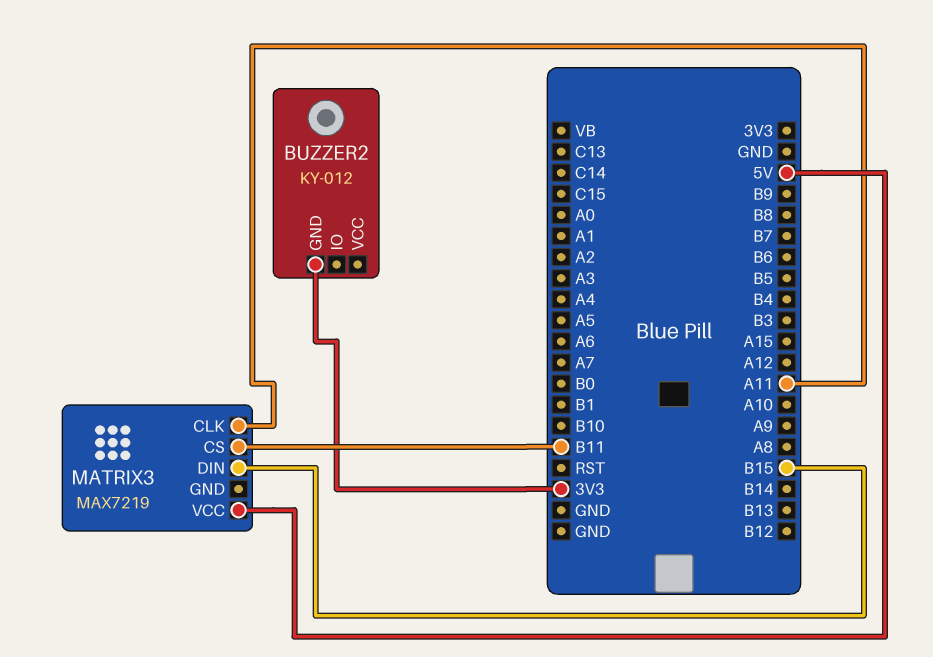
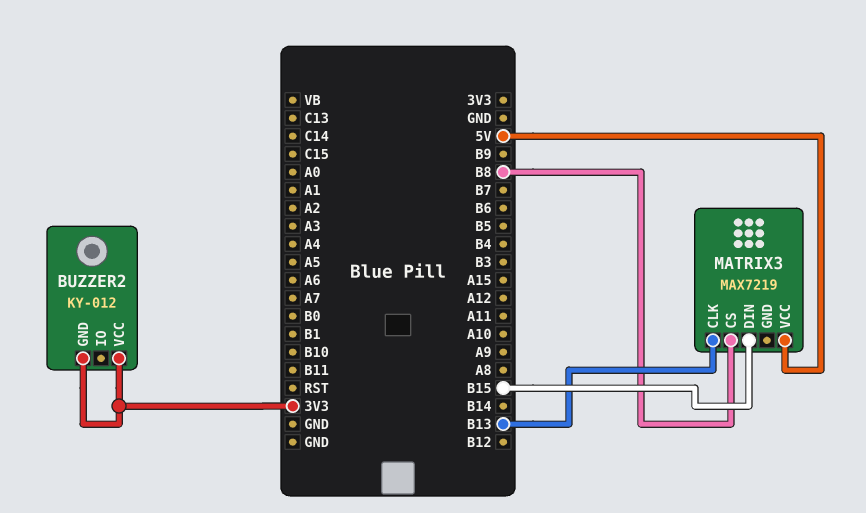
BUZZER2 pin VCC: none -> 3V3
MATRIX3 pin CLK: A11 -> B13
MATRIX3 pin CS: B11 -> B8

